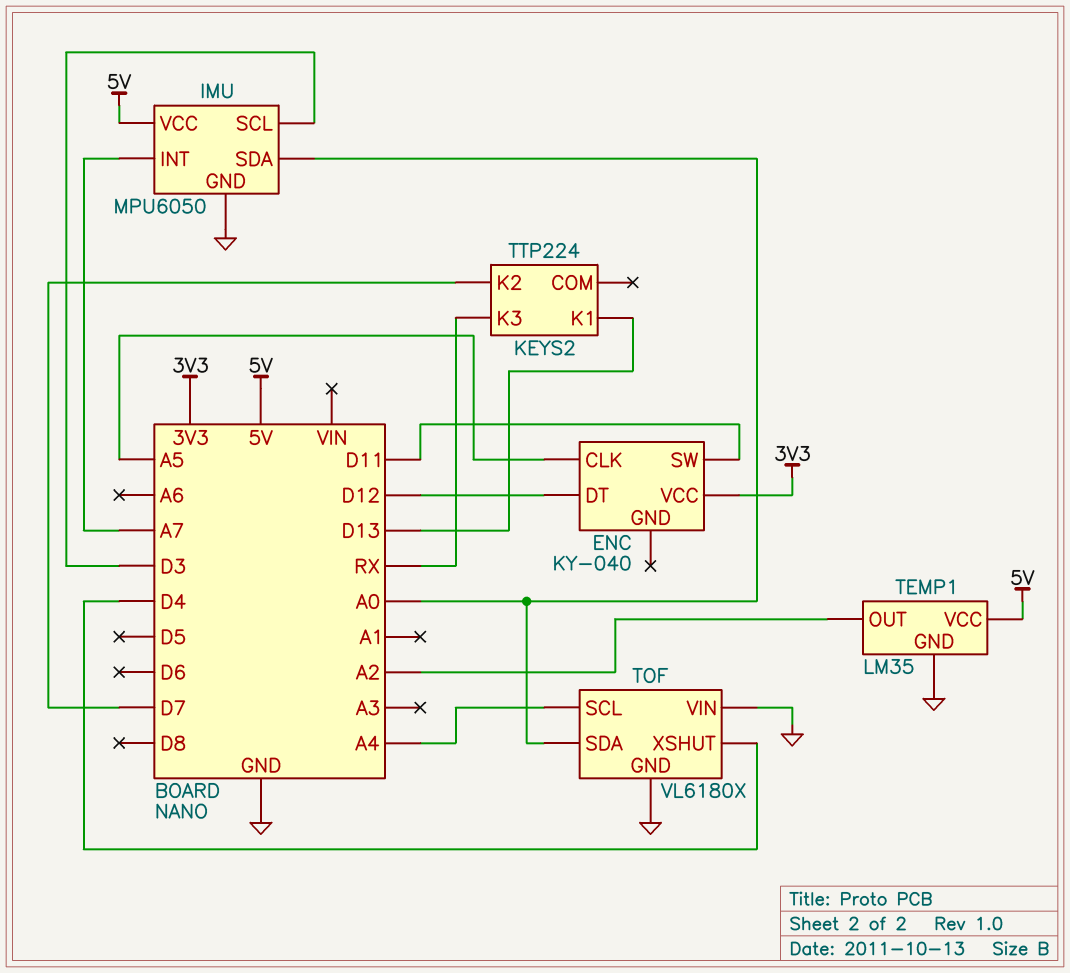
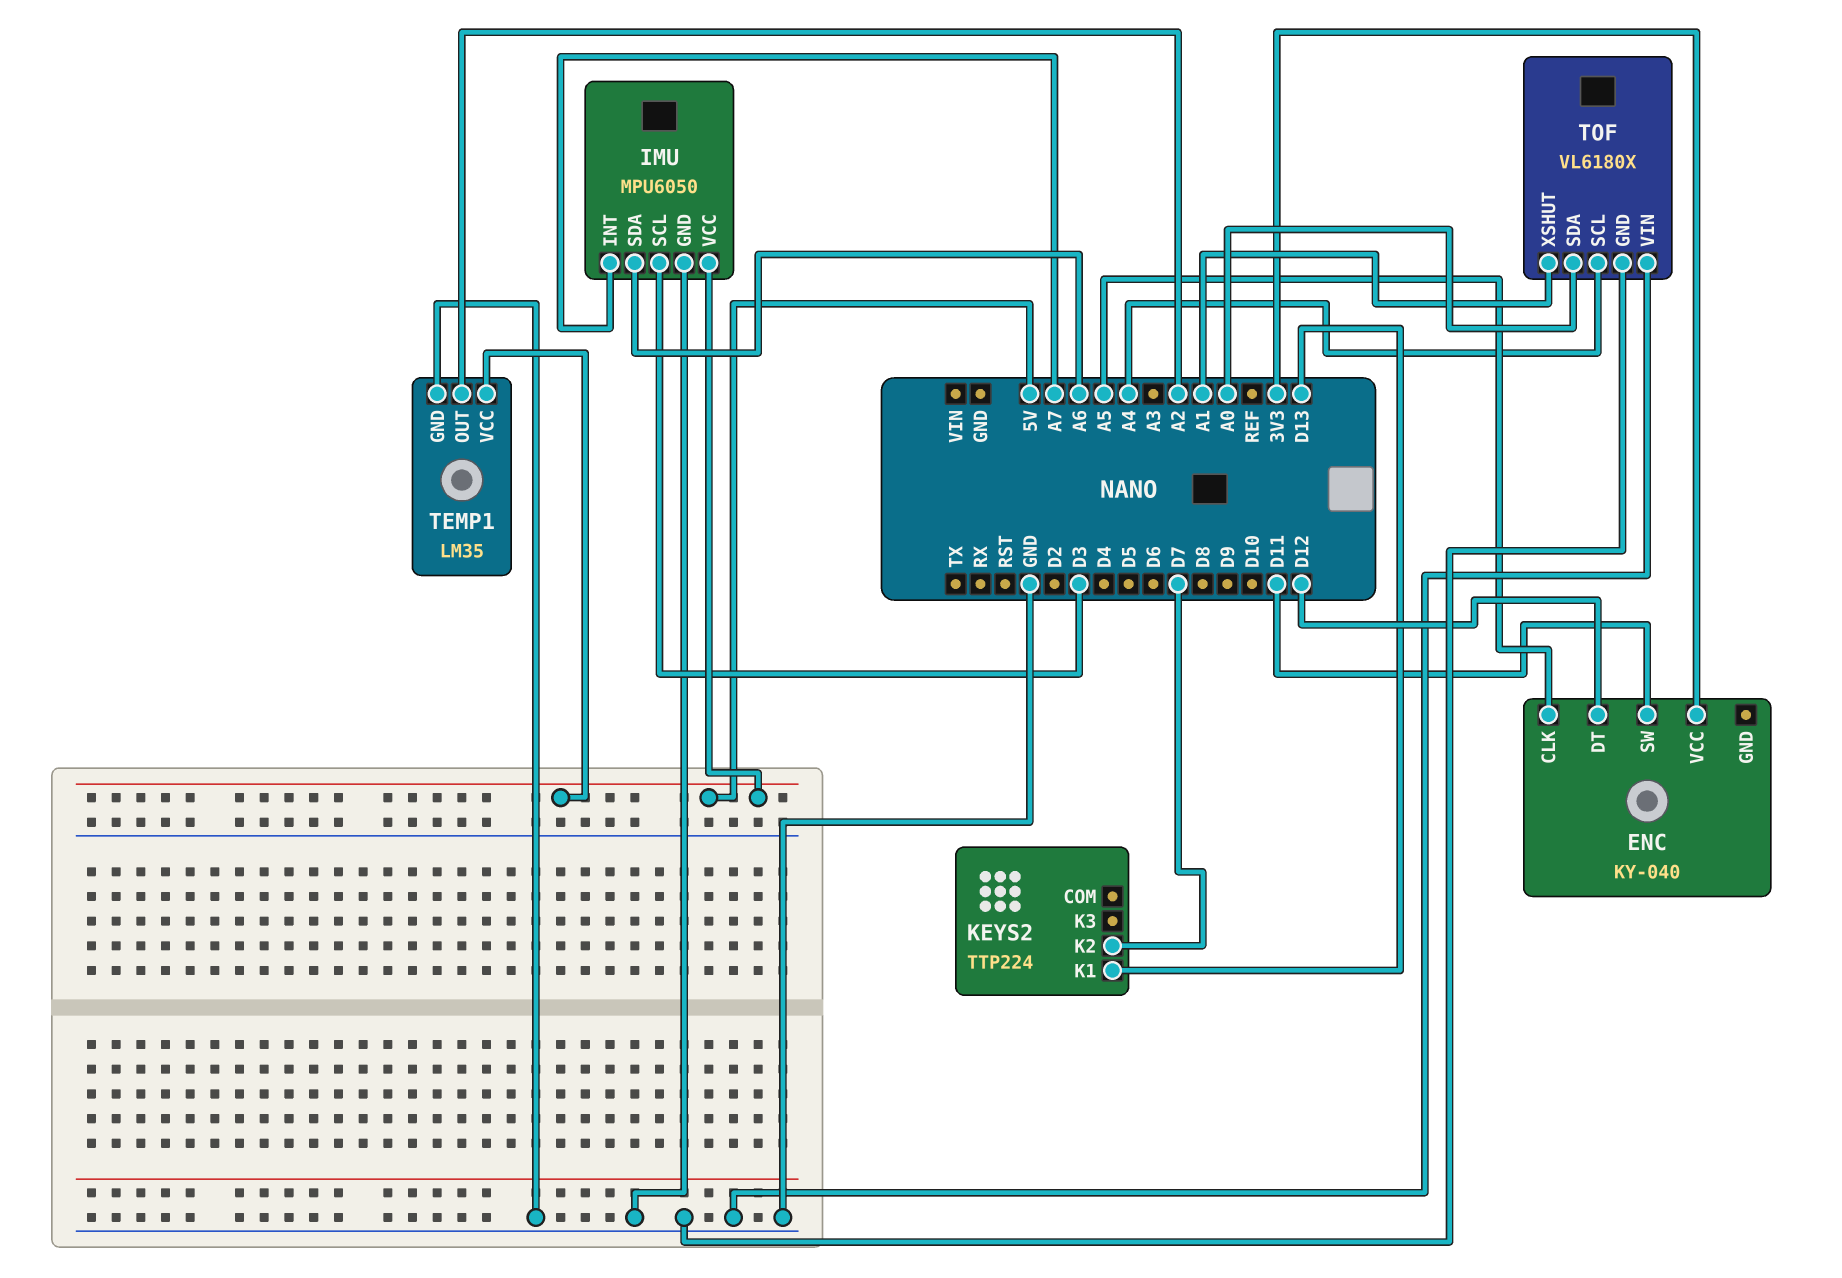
IMU pin SDA: A0 -> A6
KEYS2 pin K3: RX -> none
TOF pin XSHUT: D4 -> A1

